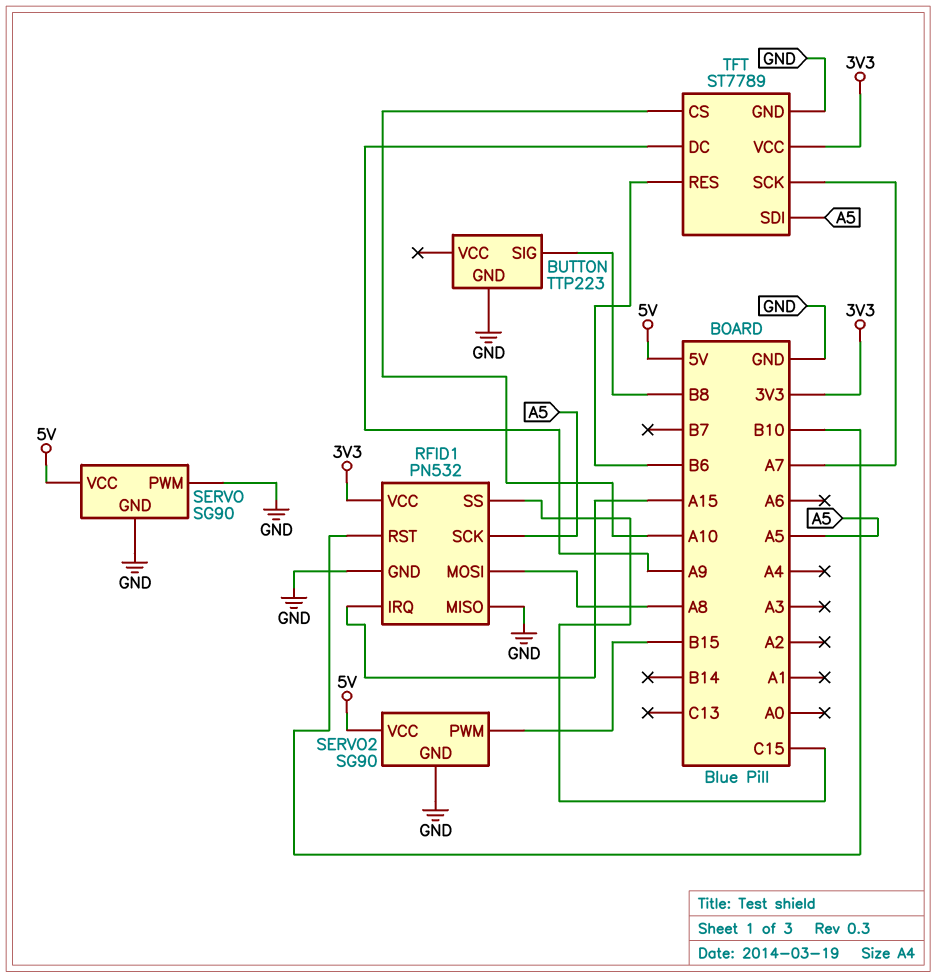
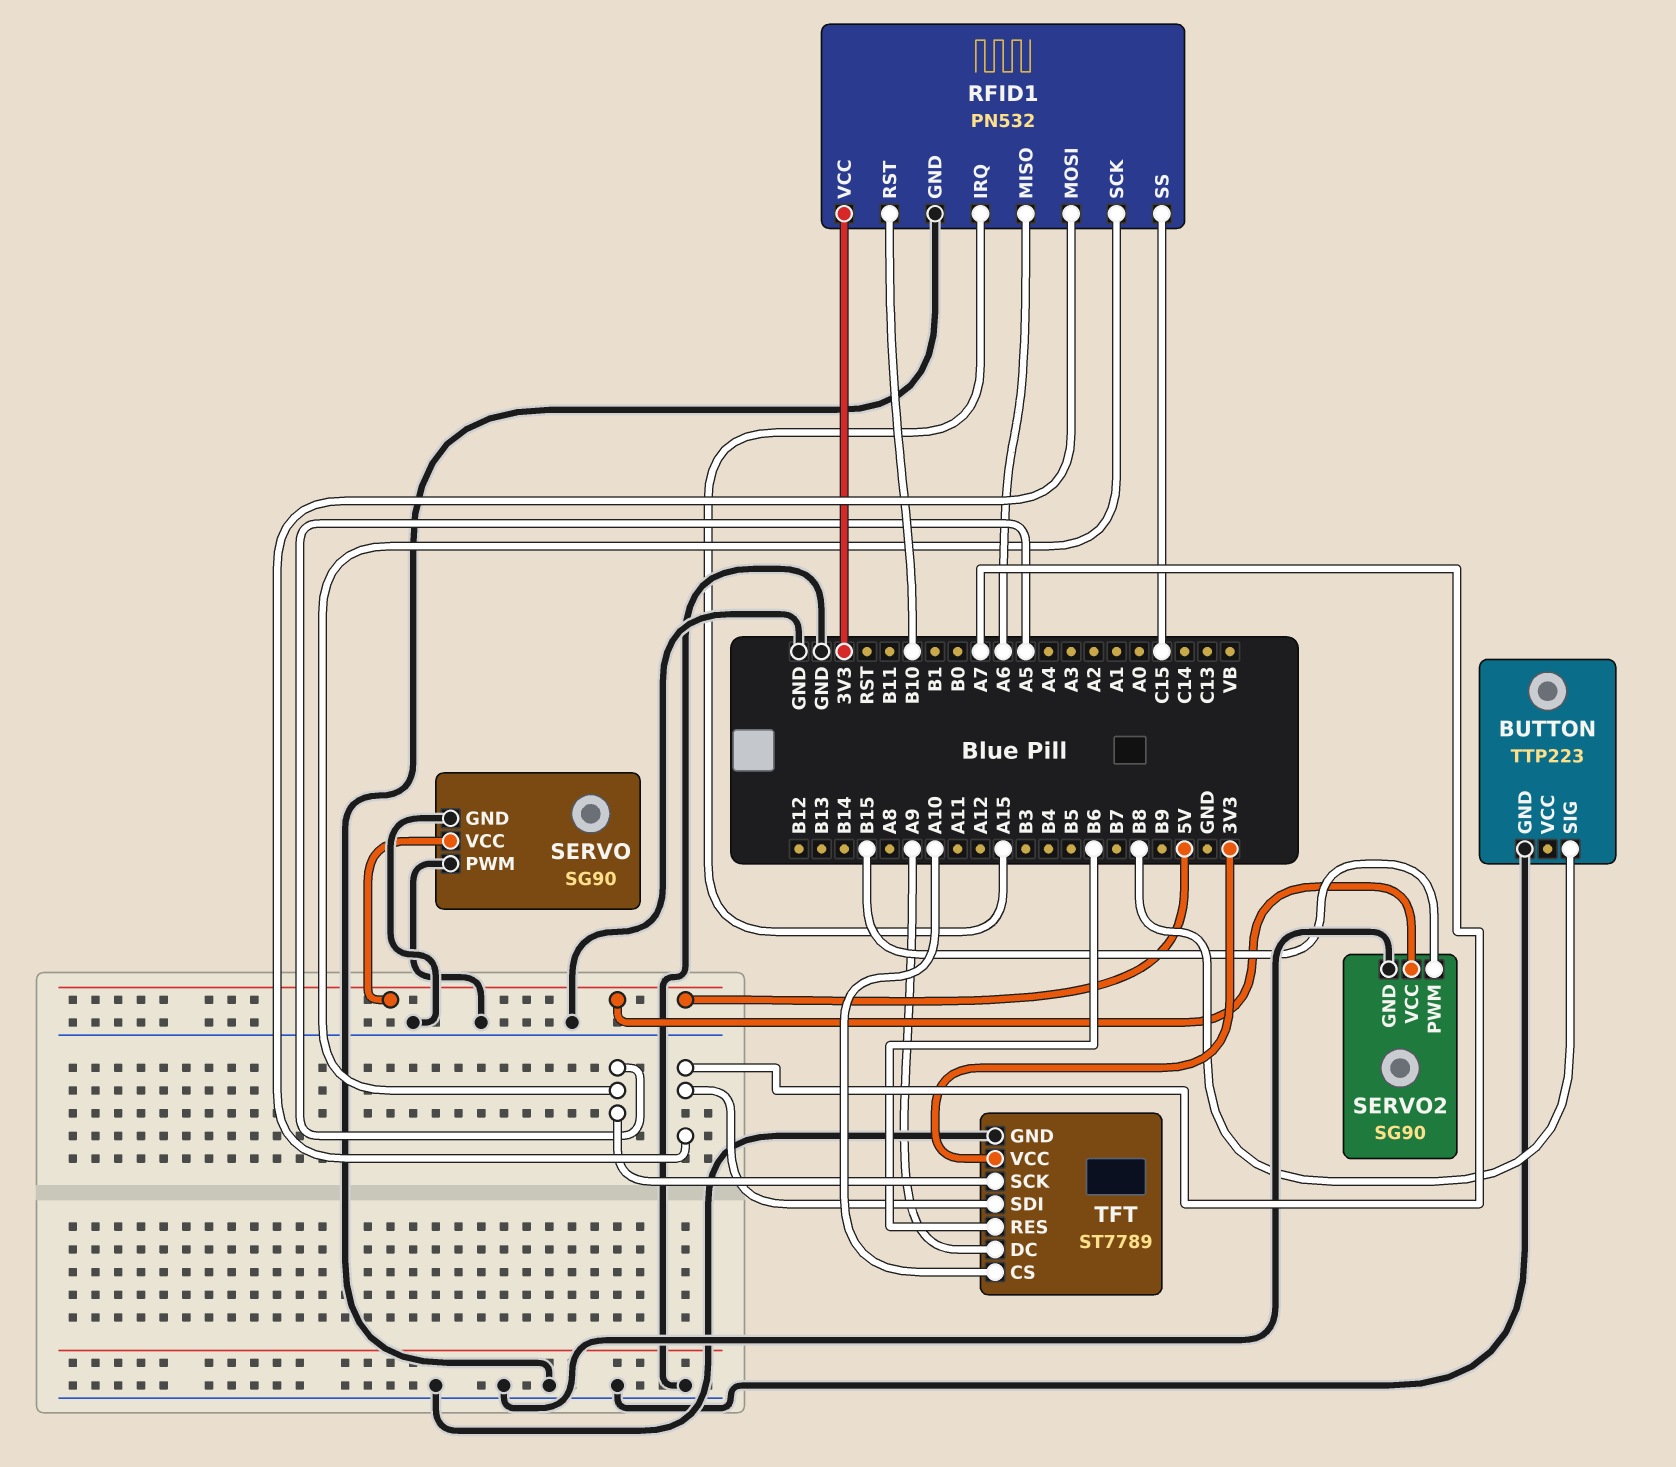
RFID1 pin MISO: GND -> A6
RFID1 pin MOSI: A8 -> A7
TFT pin SCK: A7 -> A5
TFT pin SDI: A5 -> A7

